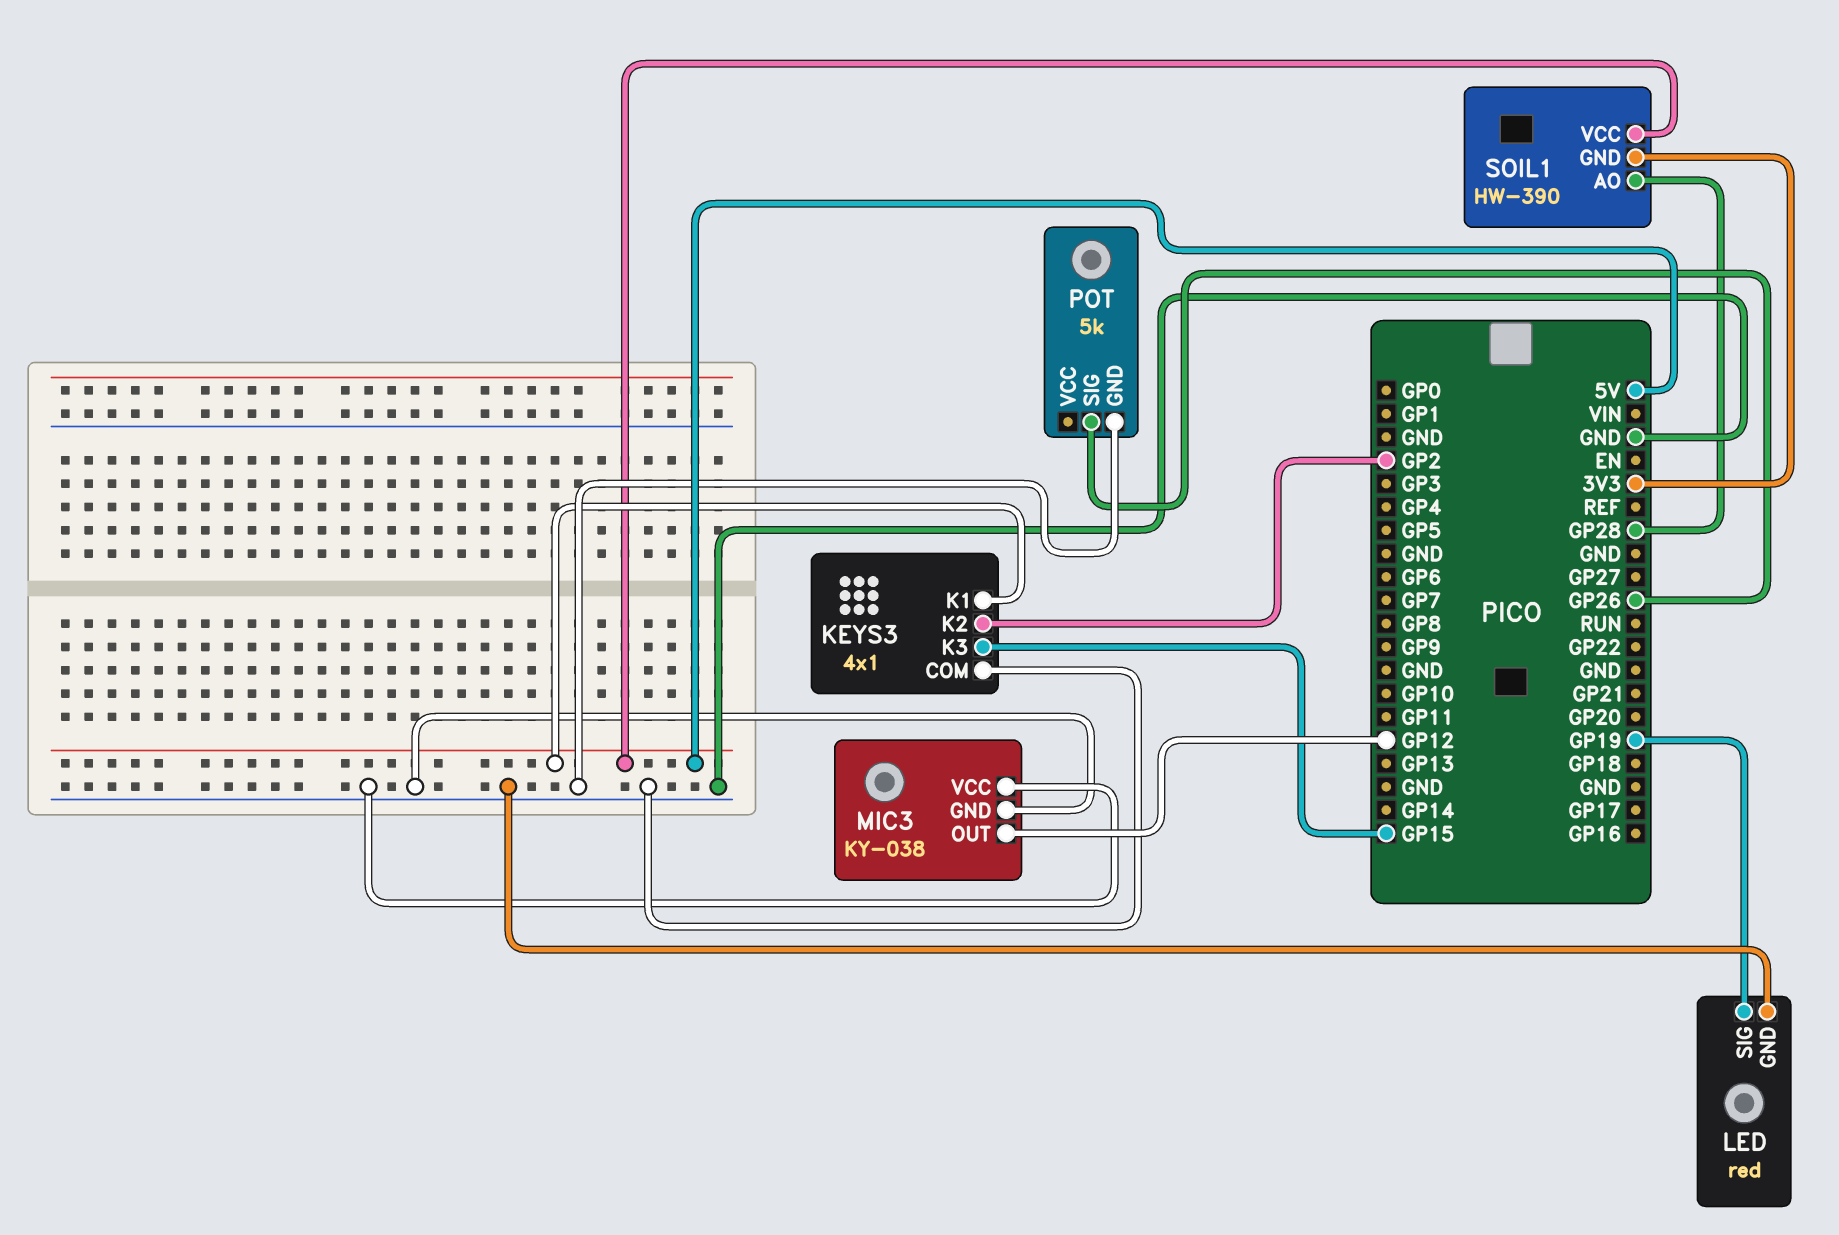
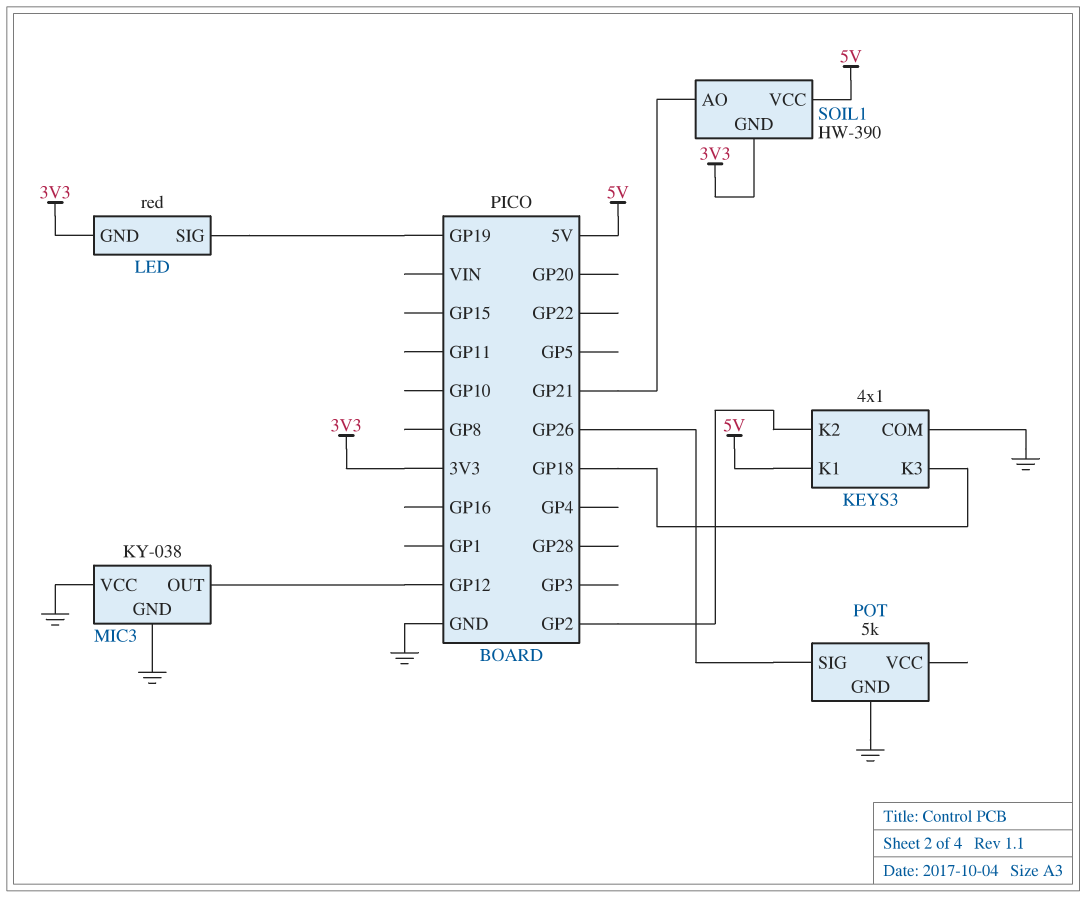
KEYS3 pin K3: GP15 -> GP18
LED pin GND: GND -> 3V3
SOIL1 pin AO: GP28 -> GP21

